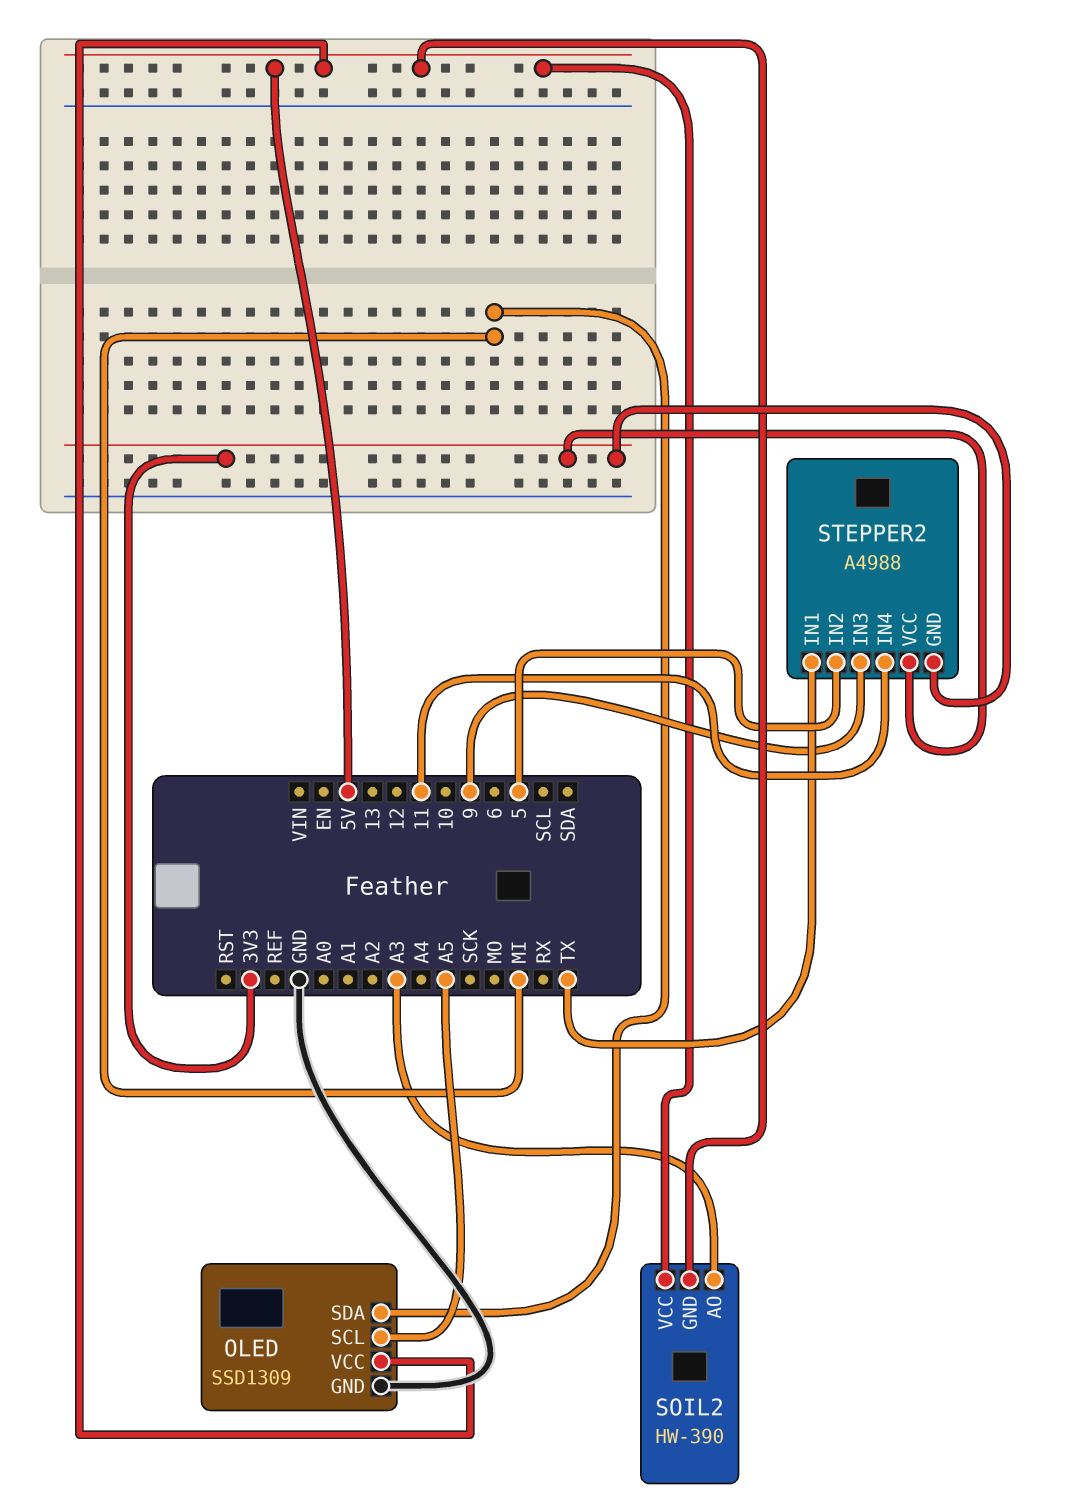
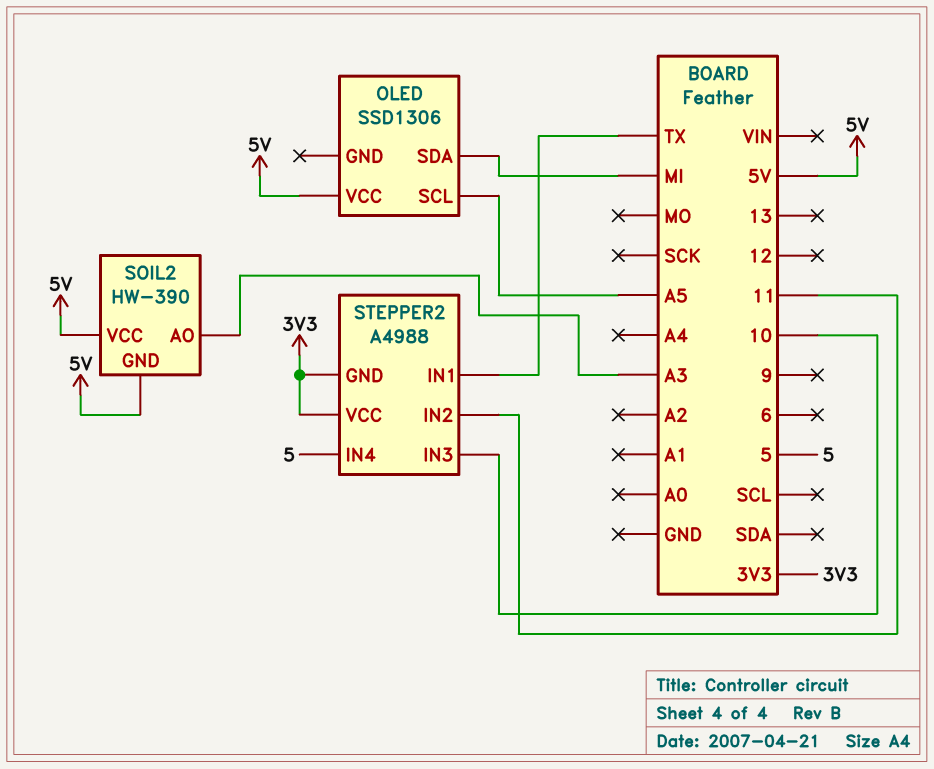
OLED: SSD1309 -> SSD1306
OLED pin GND: GND -> none
STEPPER2 pin IN2: 5 -> 11
STEPPER2 pin IN3: 9 -> 10
STEPPER2 pin IN4: 11 -> 5

